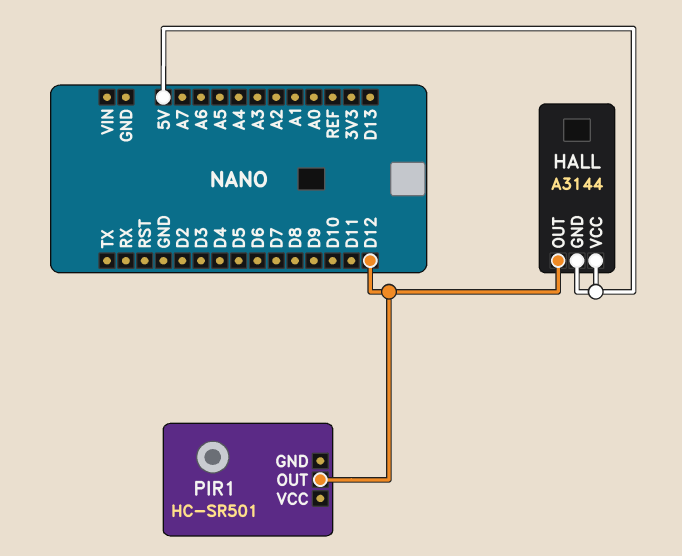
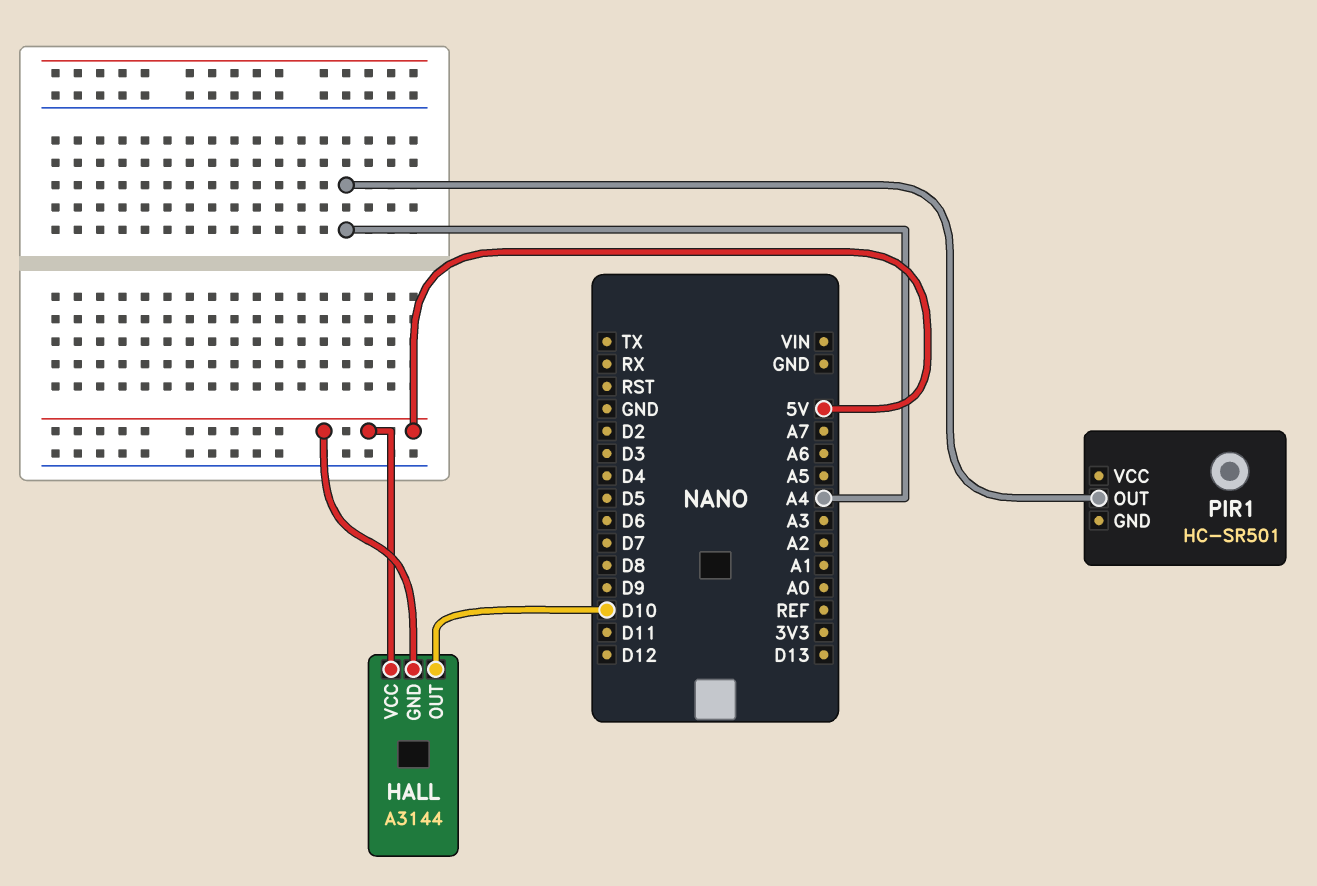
HALL pin OUT: D12 -> D10
PIR1 pin OUT: D12 -> A4

